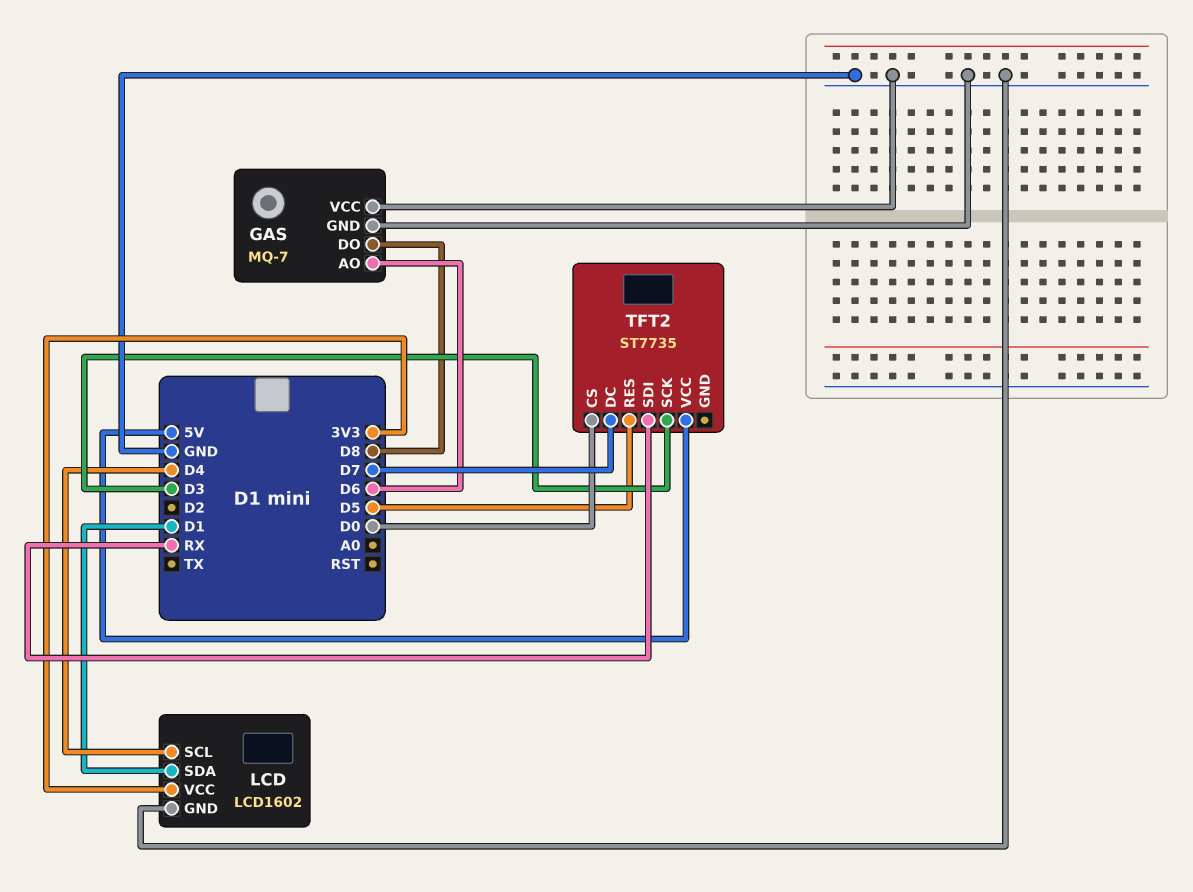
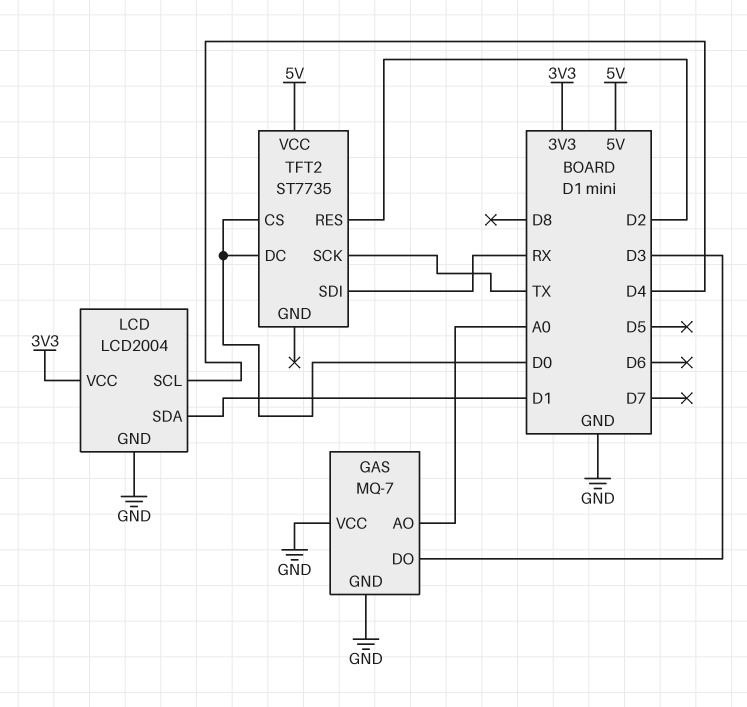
GAS pin AO: D6 -> A0
GAS pin DO: D8 -> D3
LCD: LCD1602 -> LCD2004
TFT2 pin DC: D7 -> D0
TFT2 pin RES: D5 -> D2
TFT2 pin SCK: D3 -> TX

